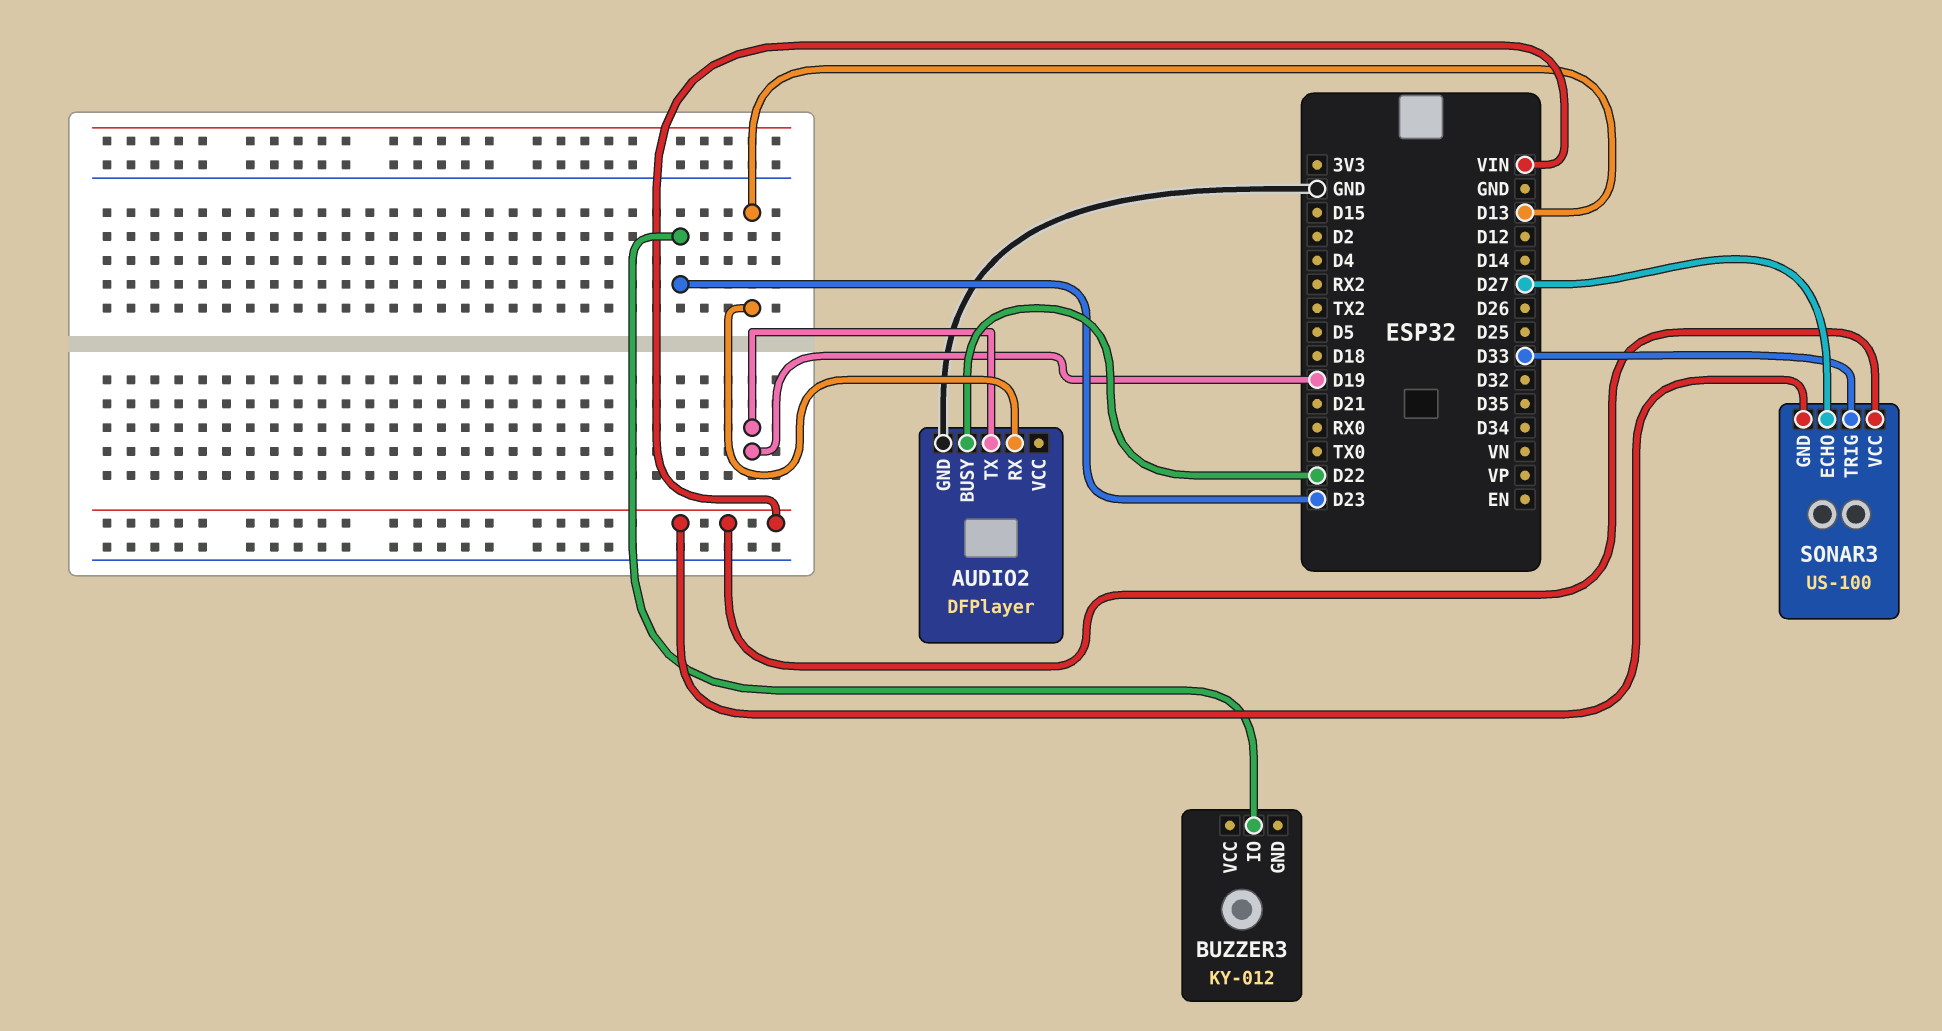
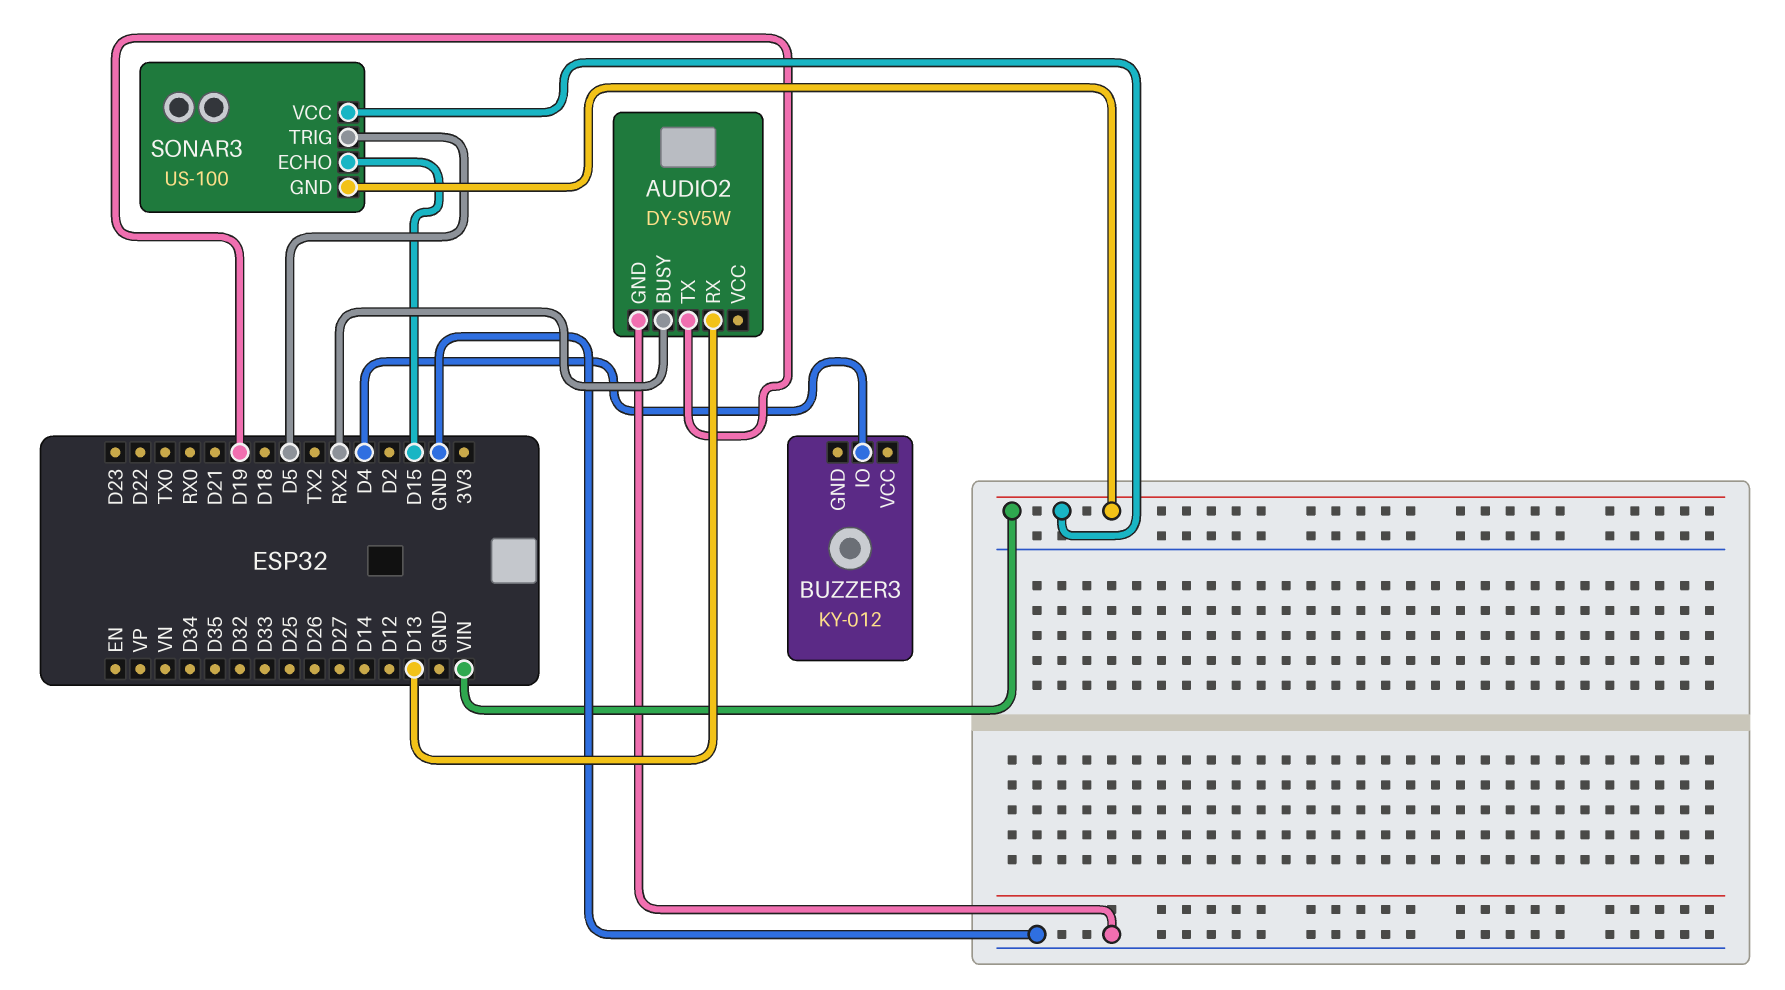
AUDIO2: DFPlayer -> DY-SV5W
AUDIO2 pin BUSY: D22 -> RX2
BUZZER3 pin IO: D23 -> D4
SONAR3 pin ECHO: D27 -> D15
SONAR3 pin TRIG: D33 -> D5

